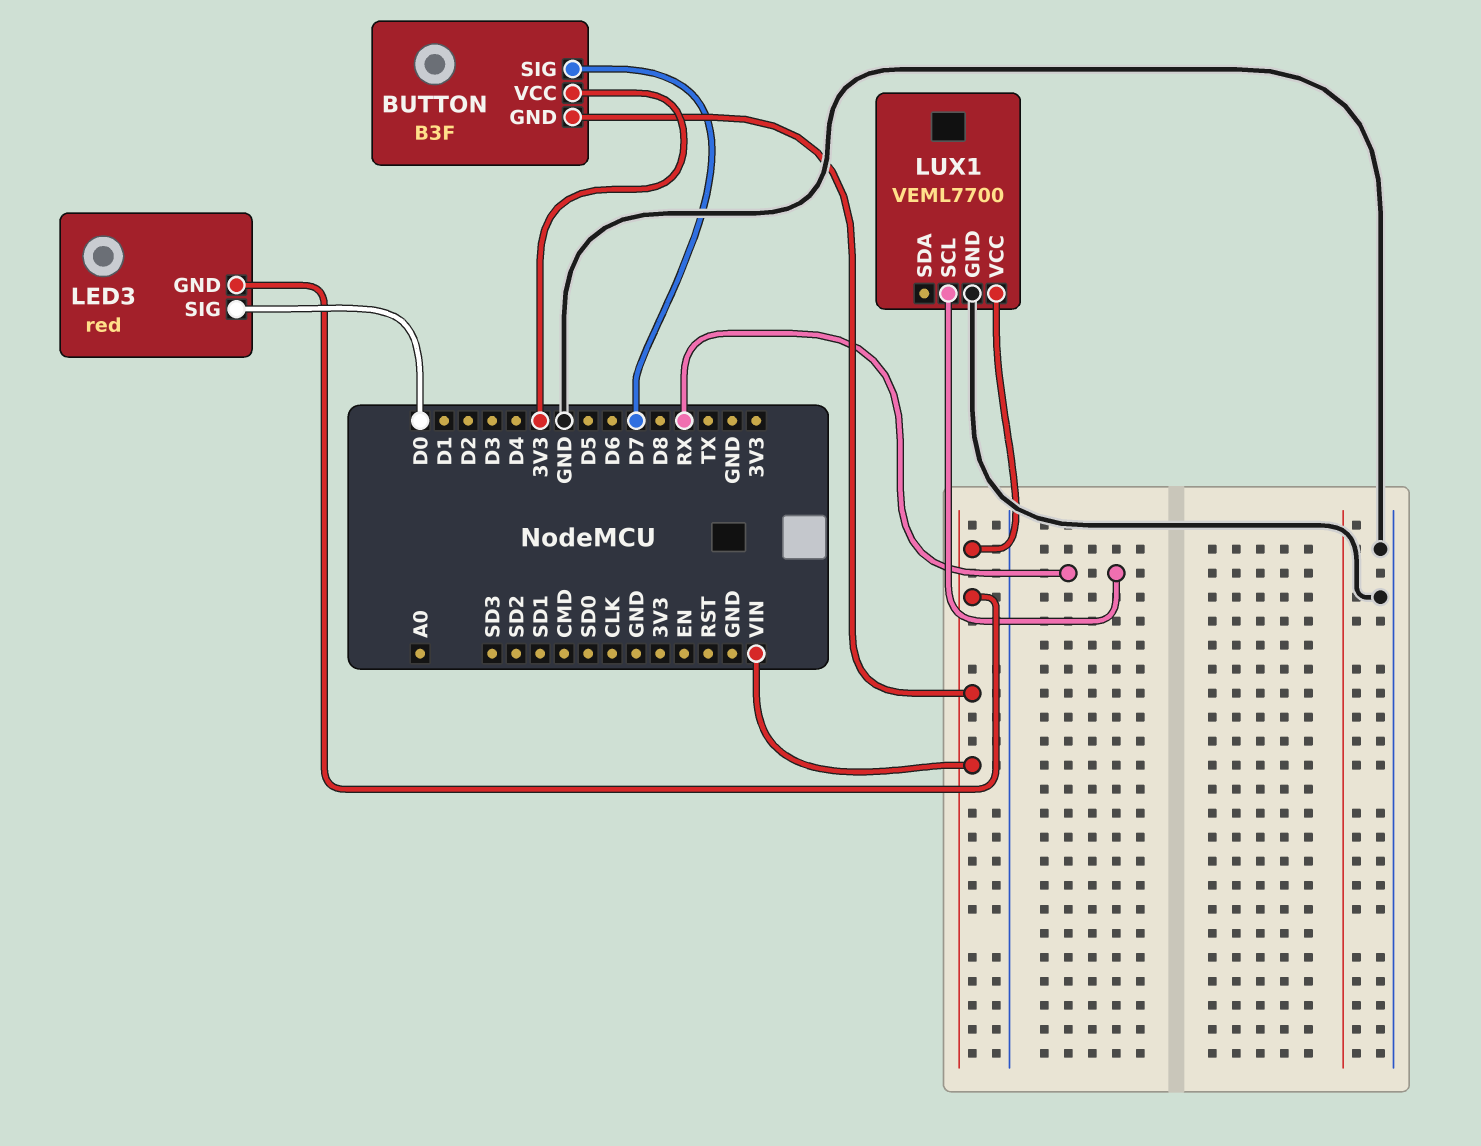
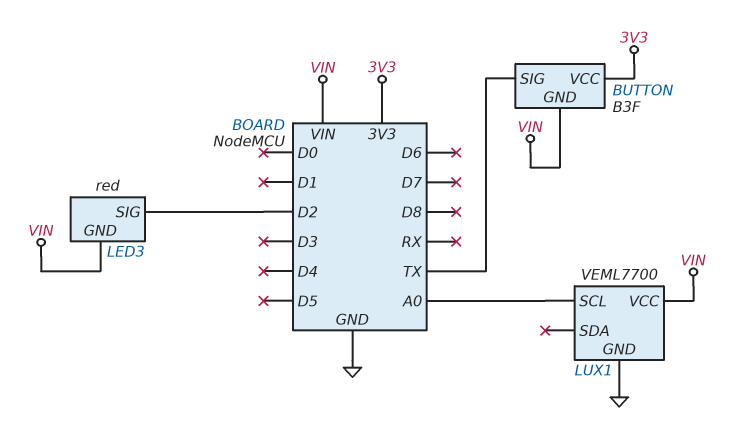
BUTTON pin SIG: D7 -> TX
LED3 pin SIG: D0 -> D2
LUX1 pin SCL: RX -> A0

